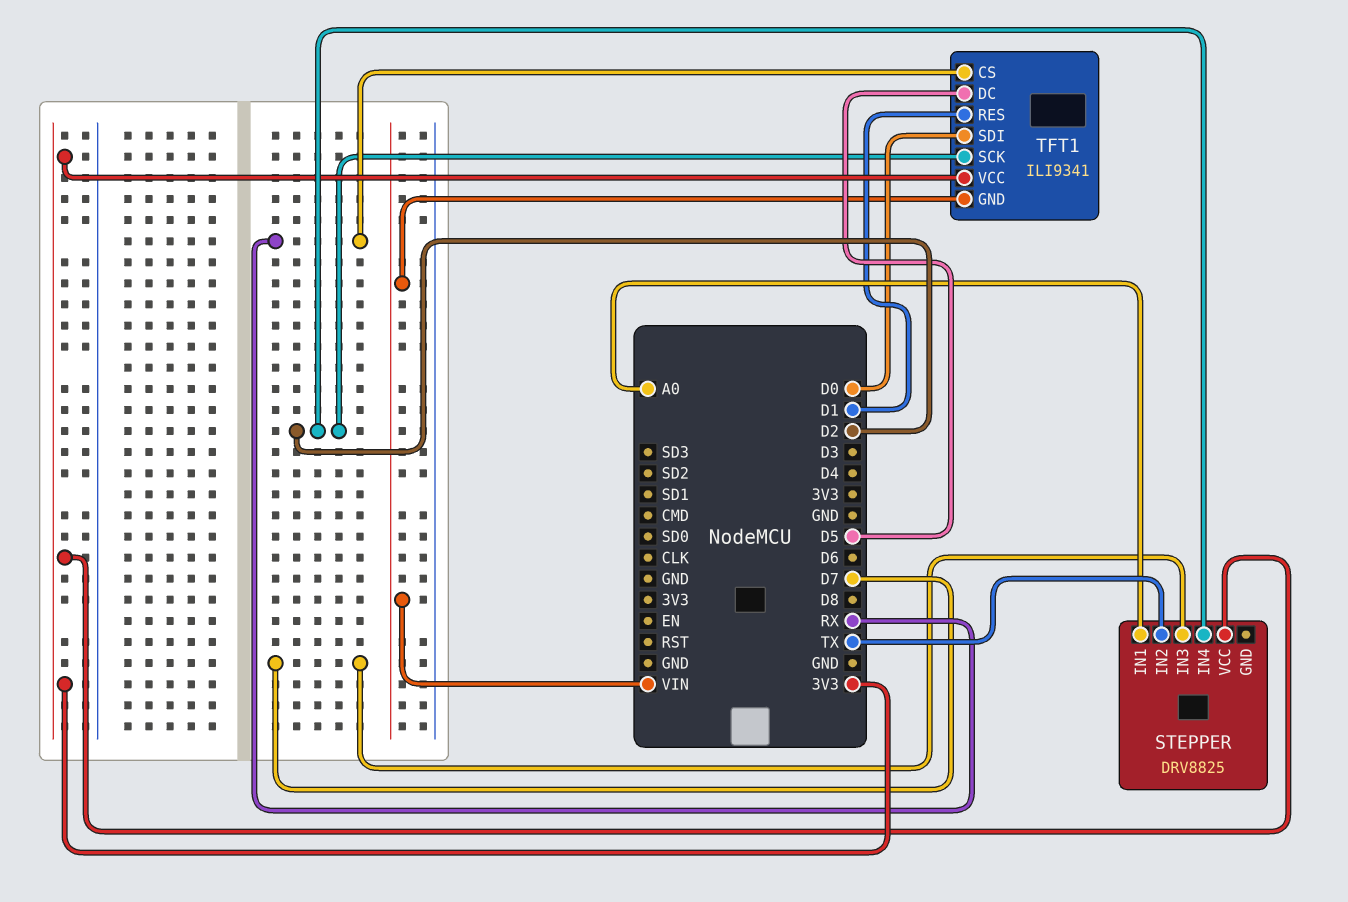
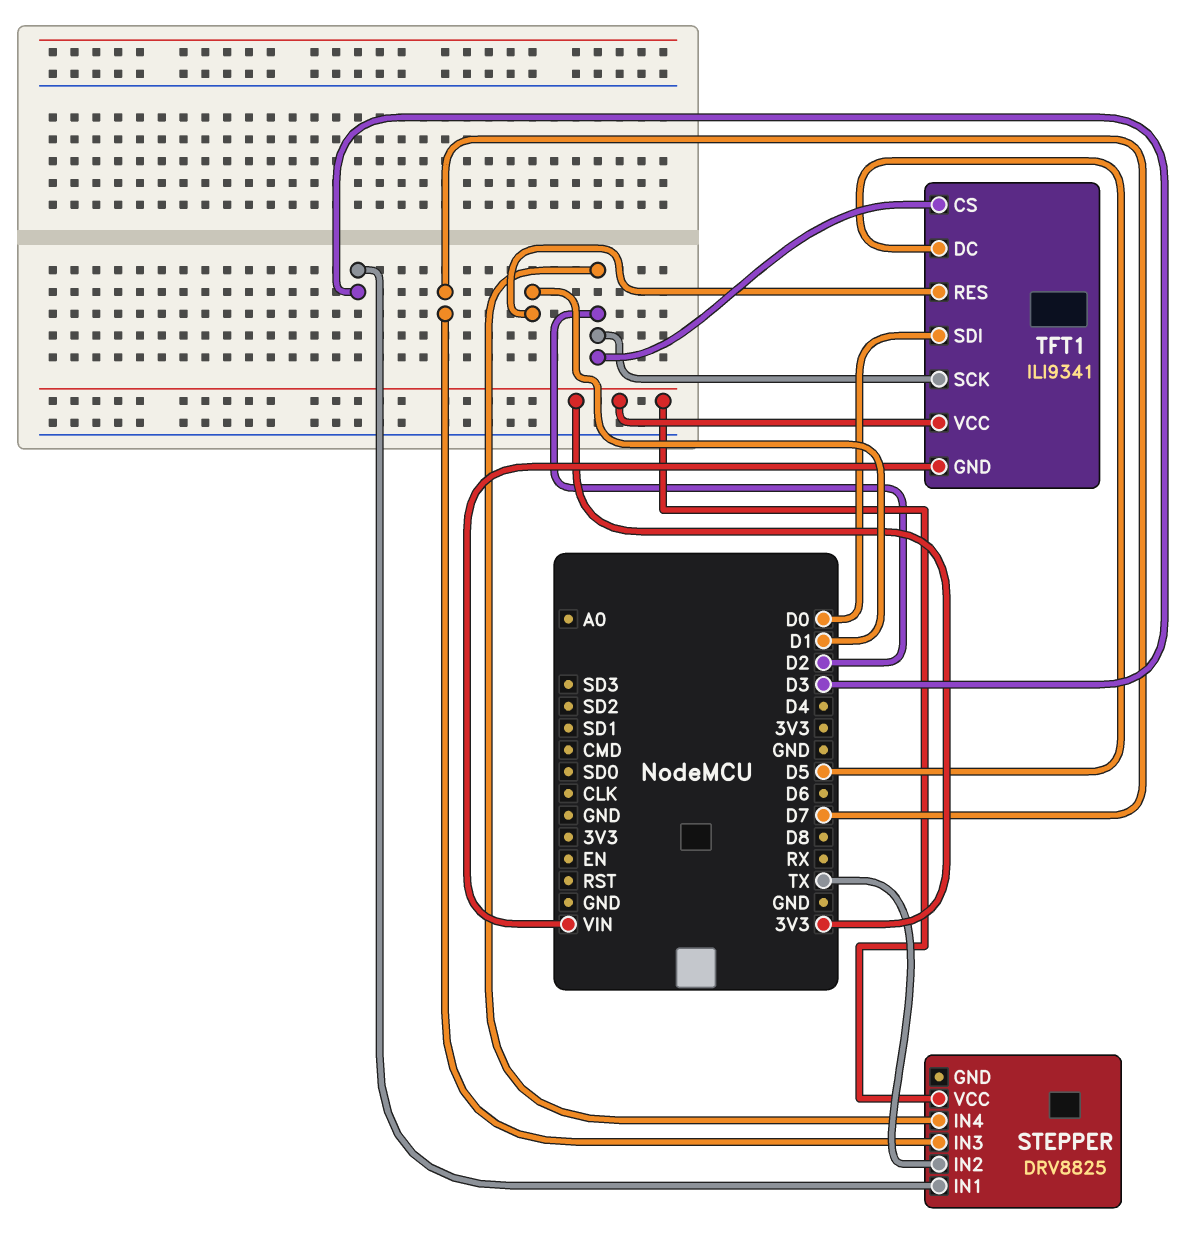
STEPPER pin IN1: A0 -> D3
TFT1 pin CS: RX -> D2

